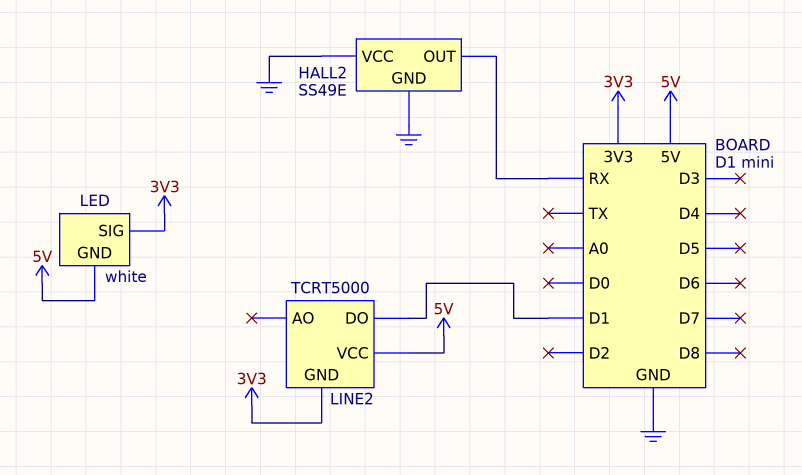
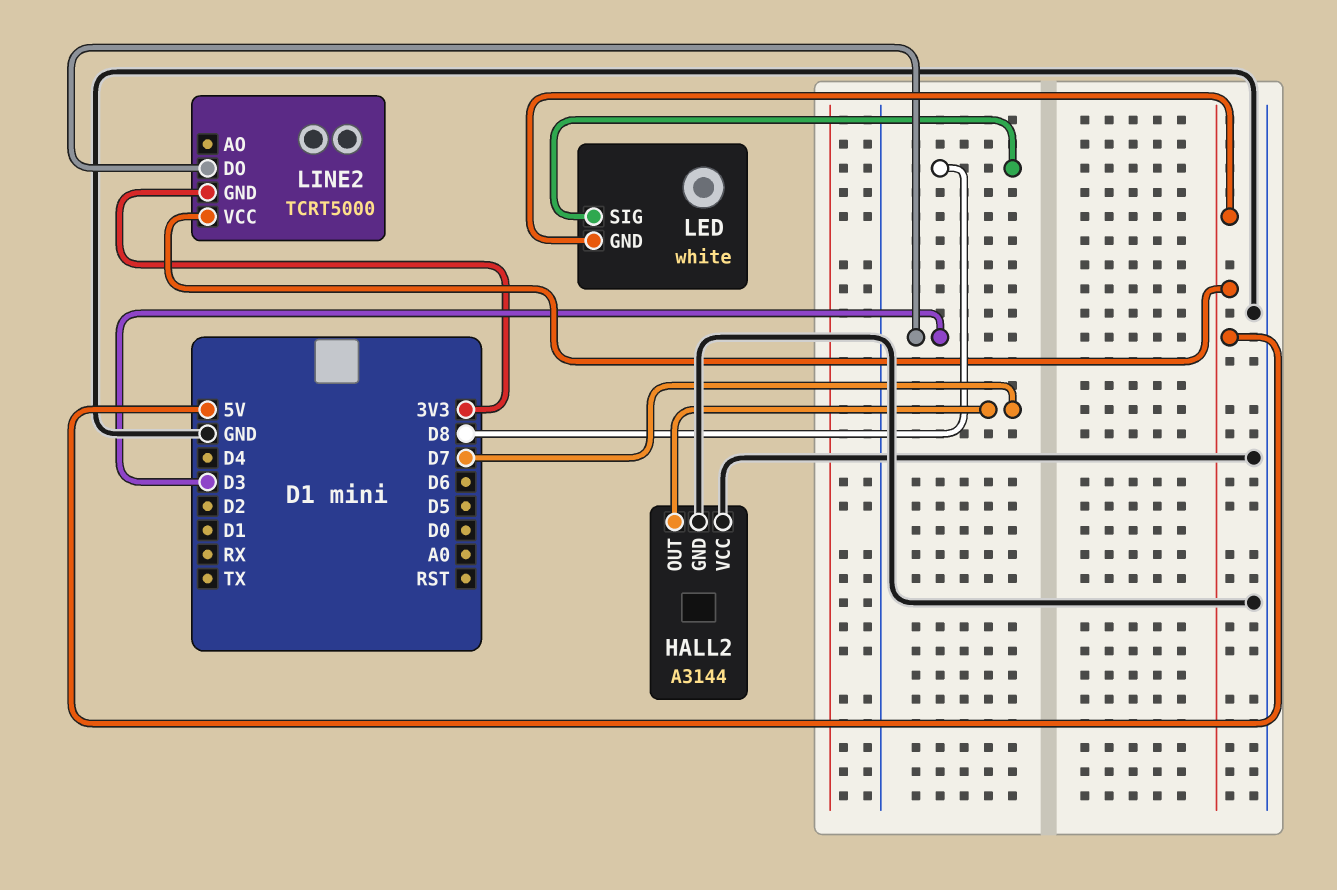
HALL2: SS49E -> A3144
HALL2 pin OUT: RX -> D7
LED pin SIG: 3V3 -> D8
LINE2 pin DO: D1 -> D3

